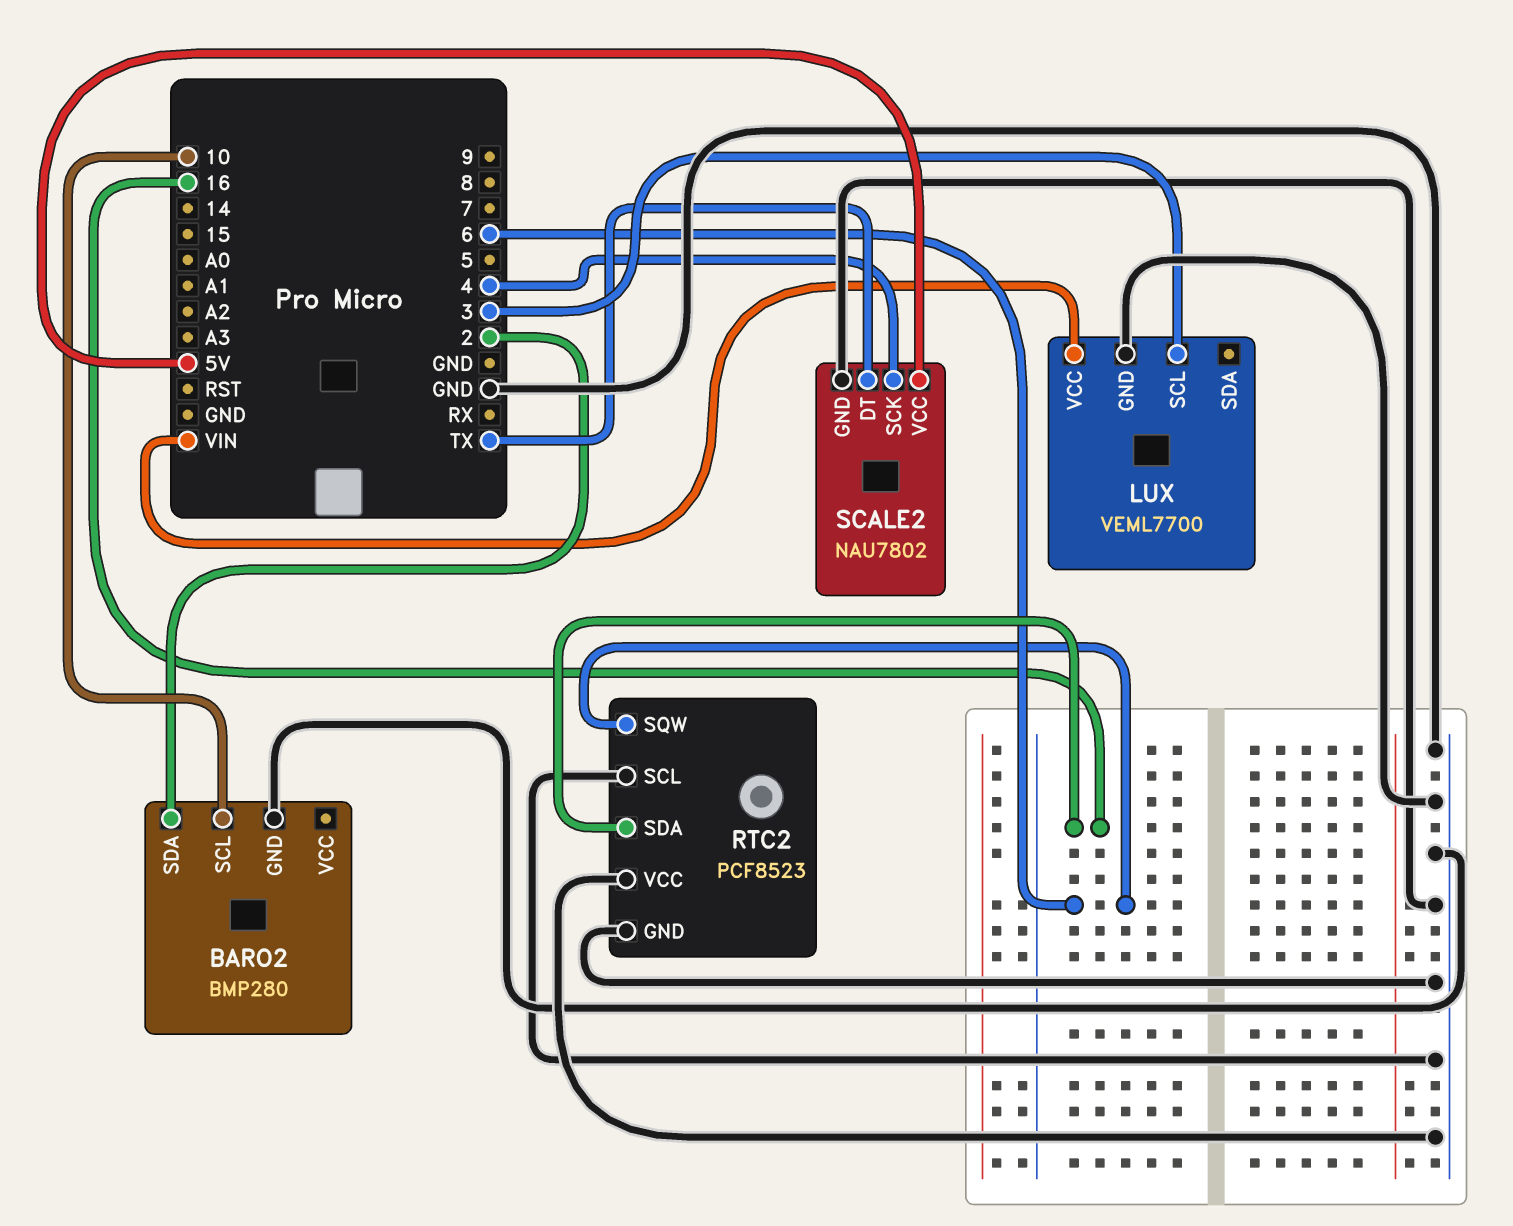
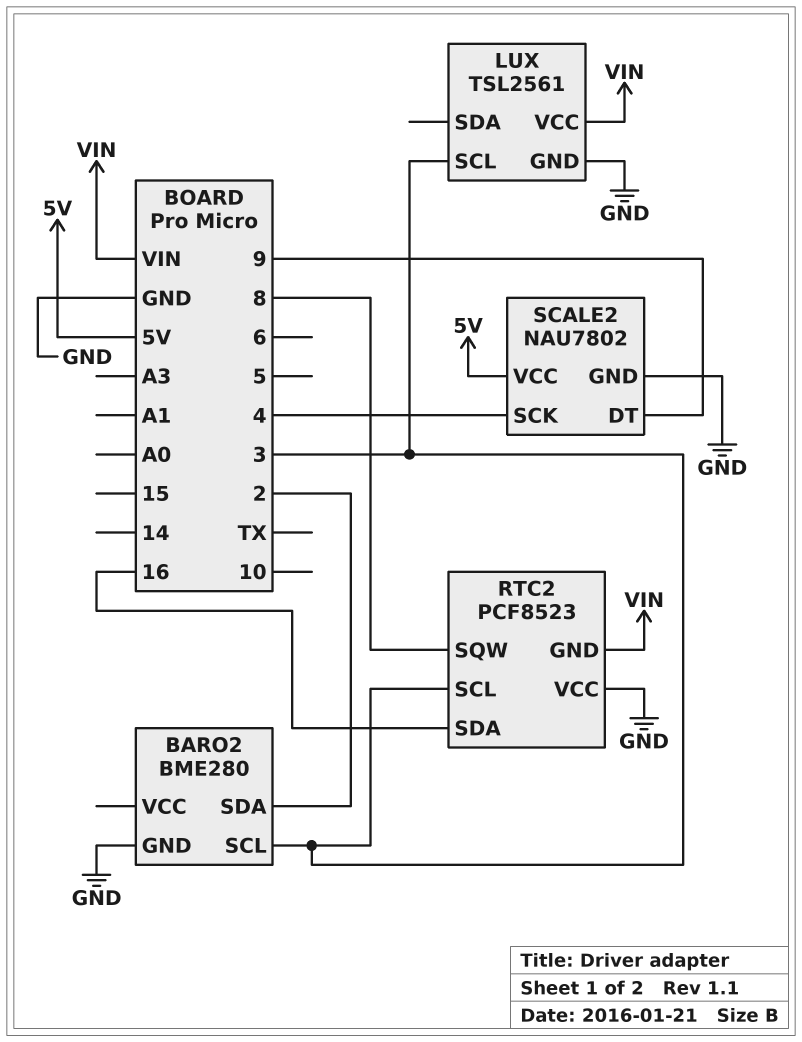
BARO2: BMP280 -> BME280
BARO2 pin SCL: 10 -> 3
LUX: VEML7700 -> TSL2561
RTC2 pin GND: GND -> VIN
RTC2 pin SCL: GND -> 3
RTC2 pin SQW: 6 -> 8
SCALE2 pin DT: TX -> 9

